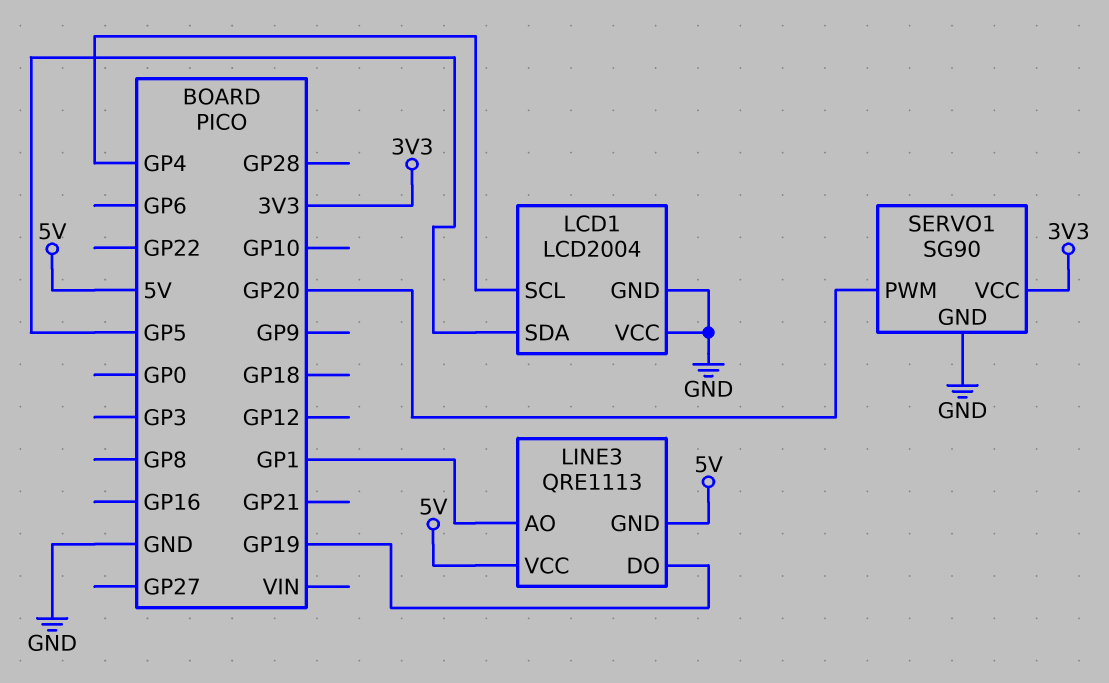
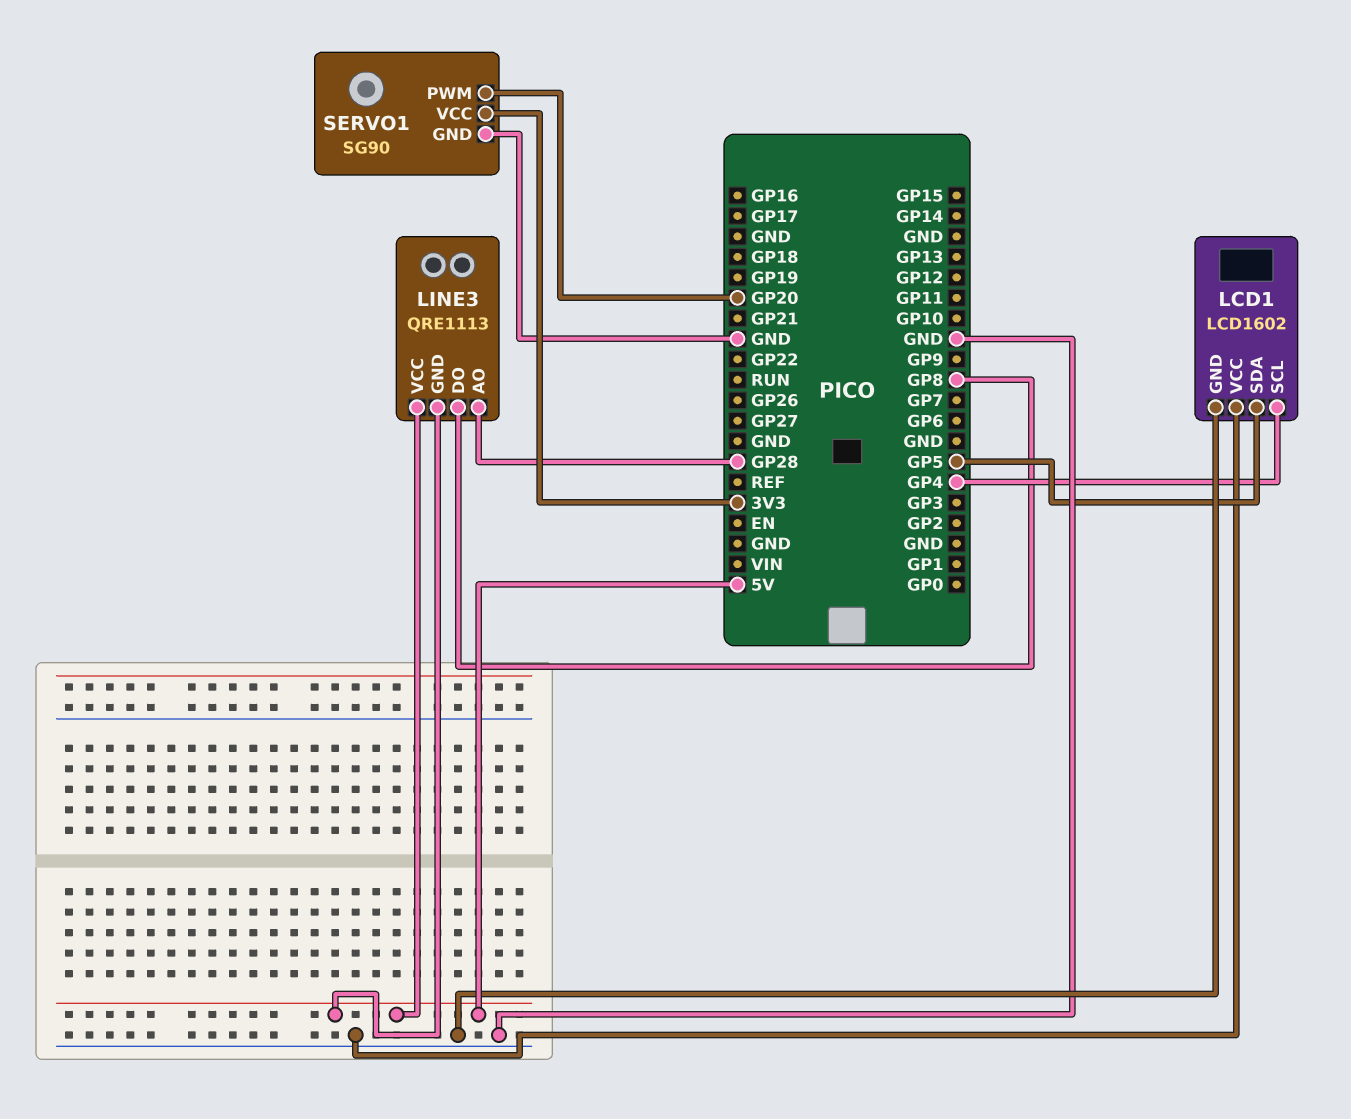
LCD1: LCD2004 -> LCD1602
LINE3 pin AO: GP1 -> GP28
LINE3 pin DO: GP19 -> GP8

